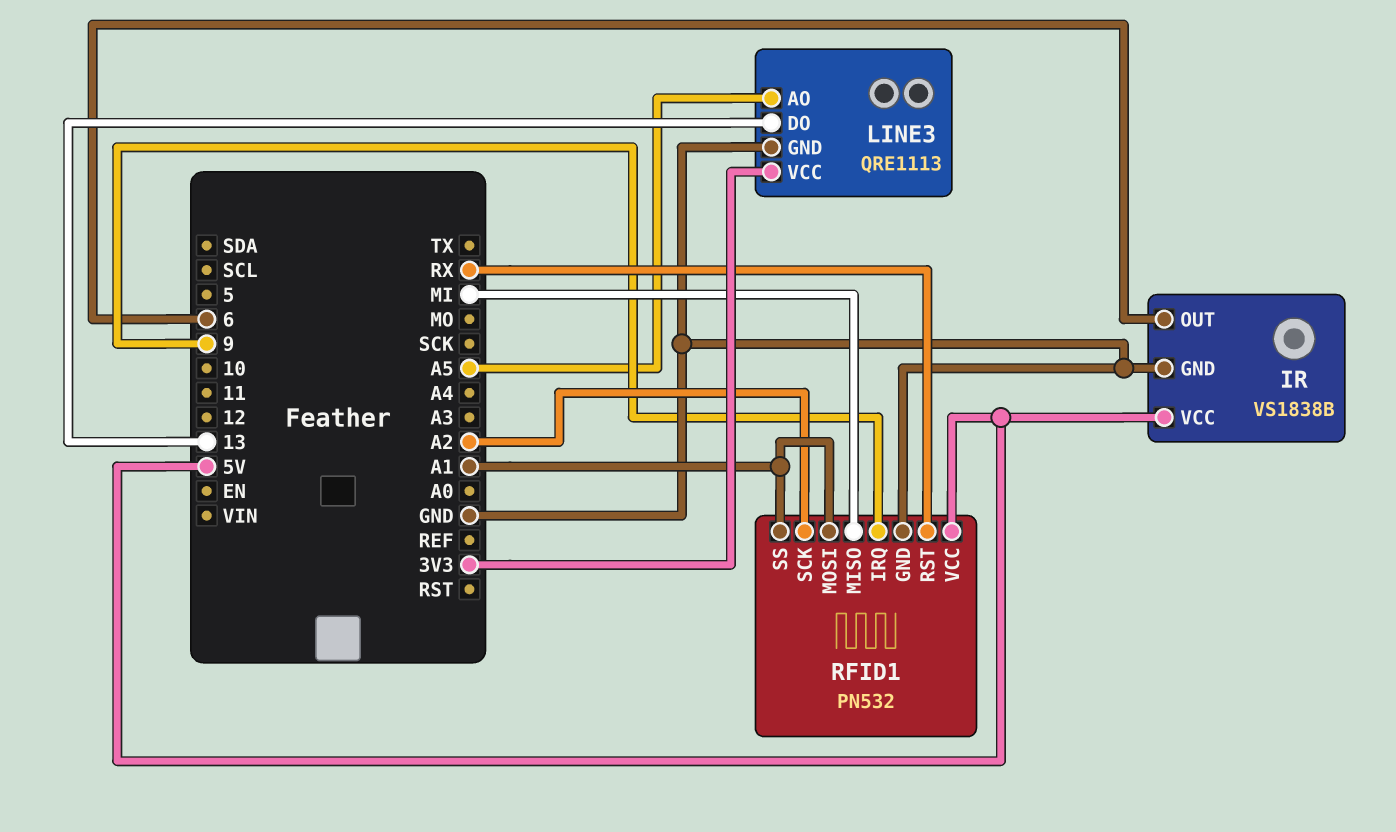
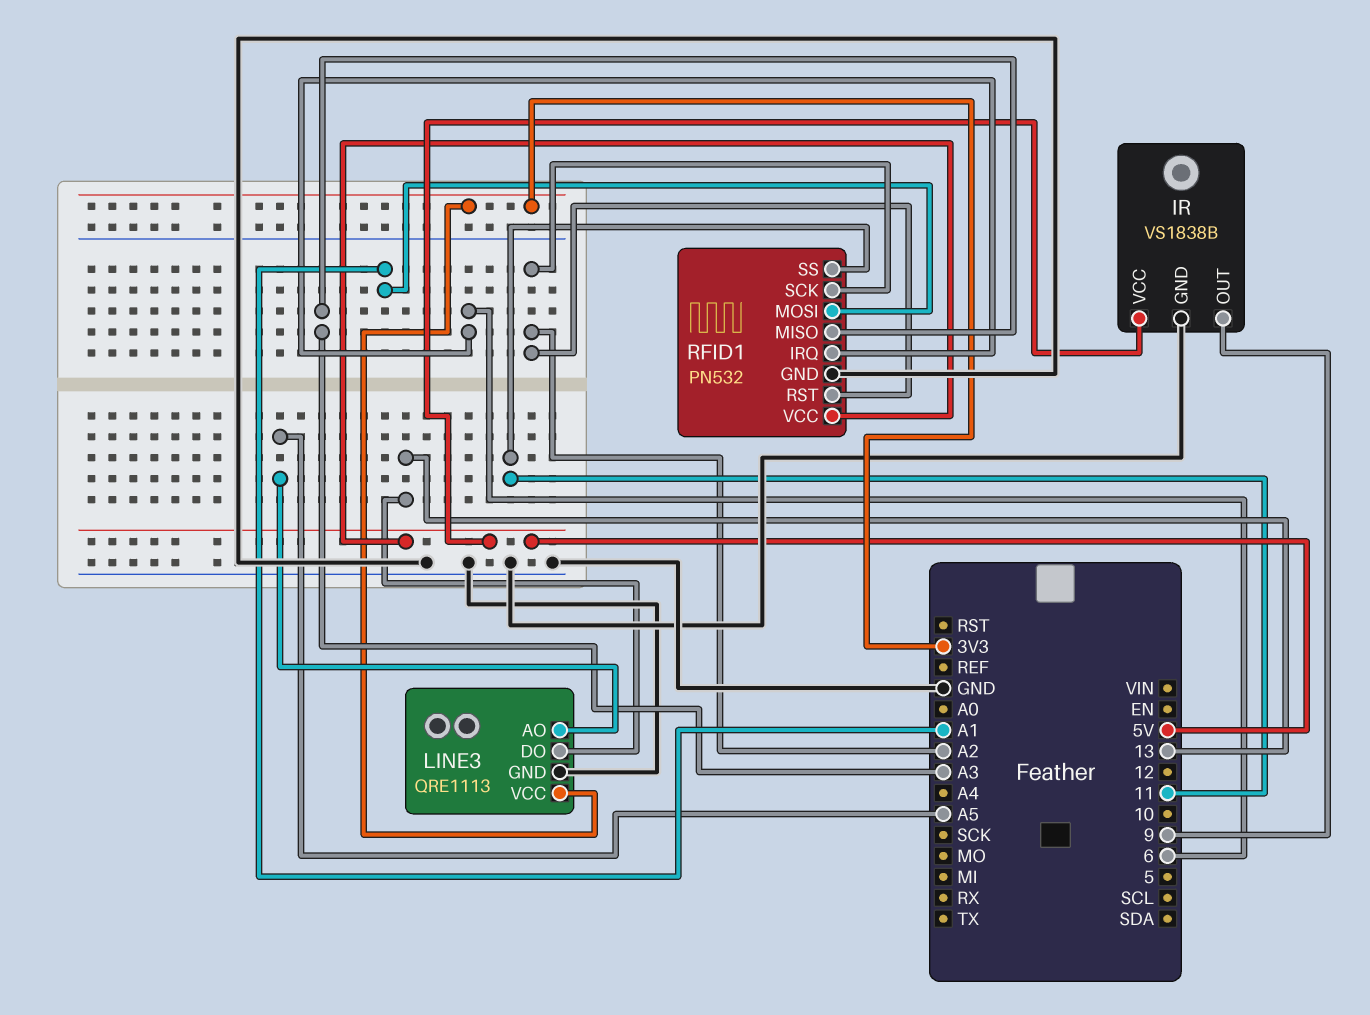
IR pin OUT: 6 -> 9
RFID1 pin IRQ: 9 -> 6
RFID1 pin MISO: MI -> A3
RFID1 pin RST: RX -> A2
RFID1 pin SS: A1 -> 11

